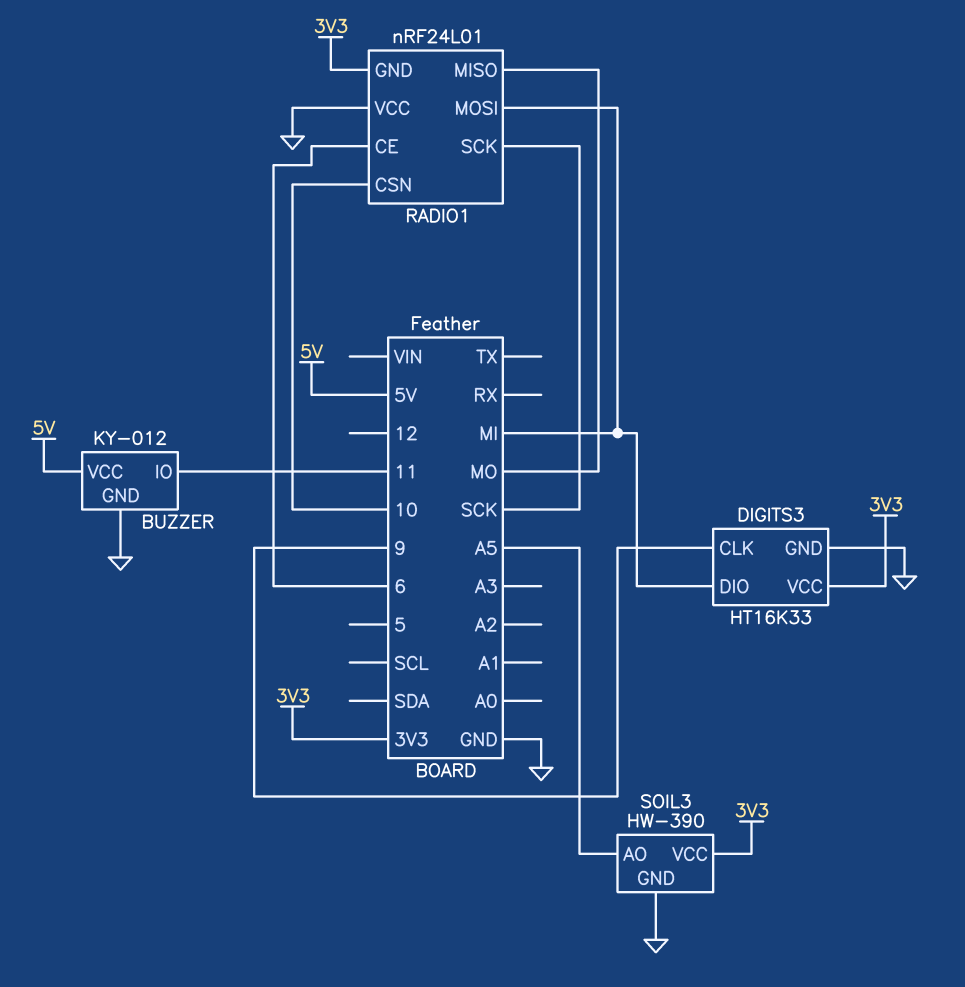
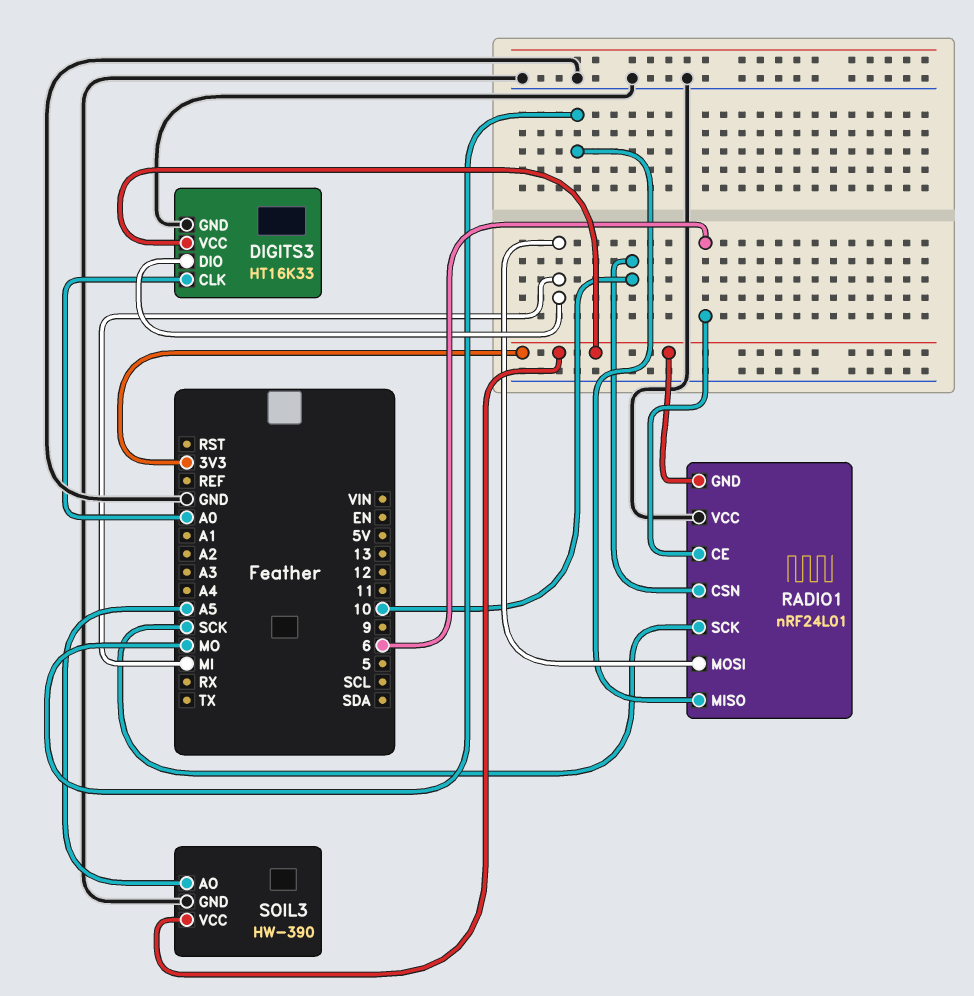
BUZZER: KY-012 -> none
BUZZER pin GND: GND -> none
BUZZER pin IO: 11 -> none
BUZZER pin VCC: 5V -> none
DIGITS3 pin CLK: 9 -> A0

